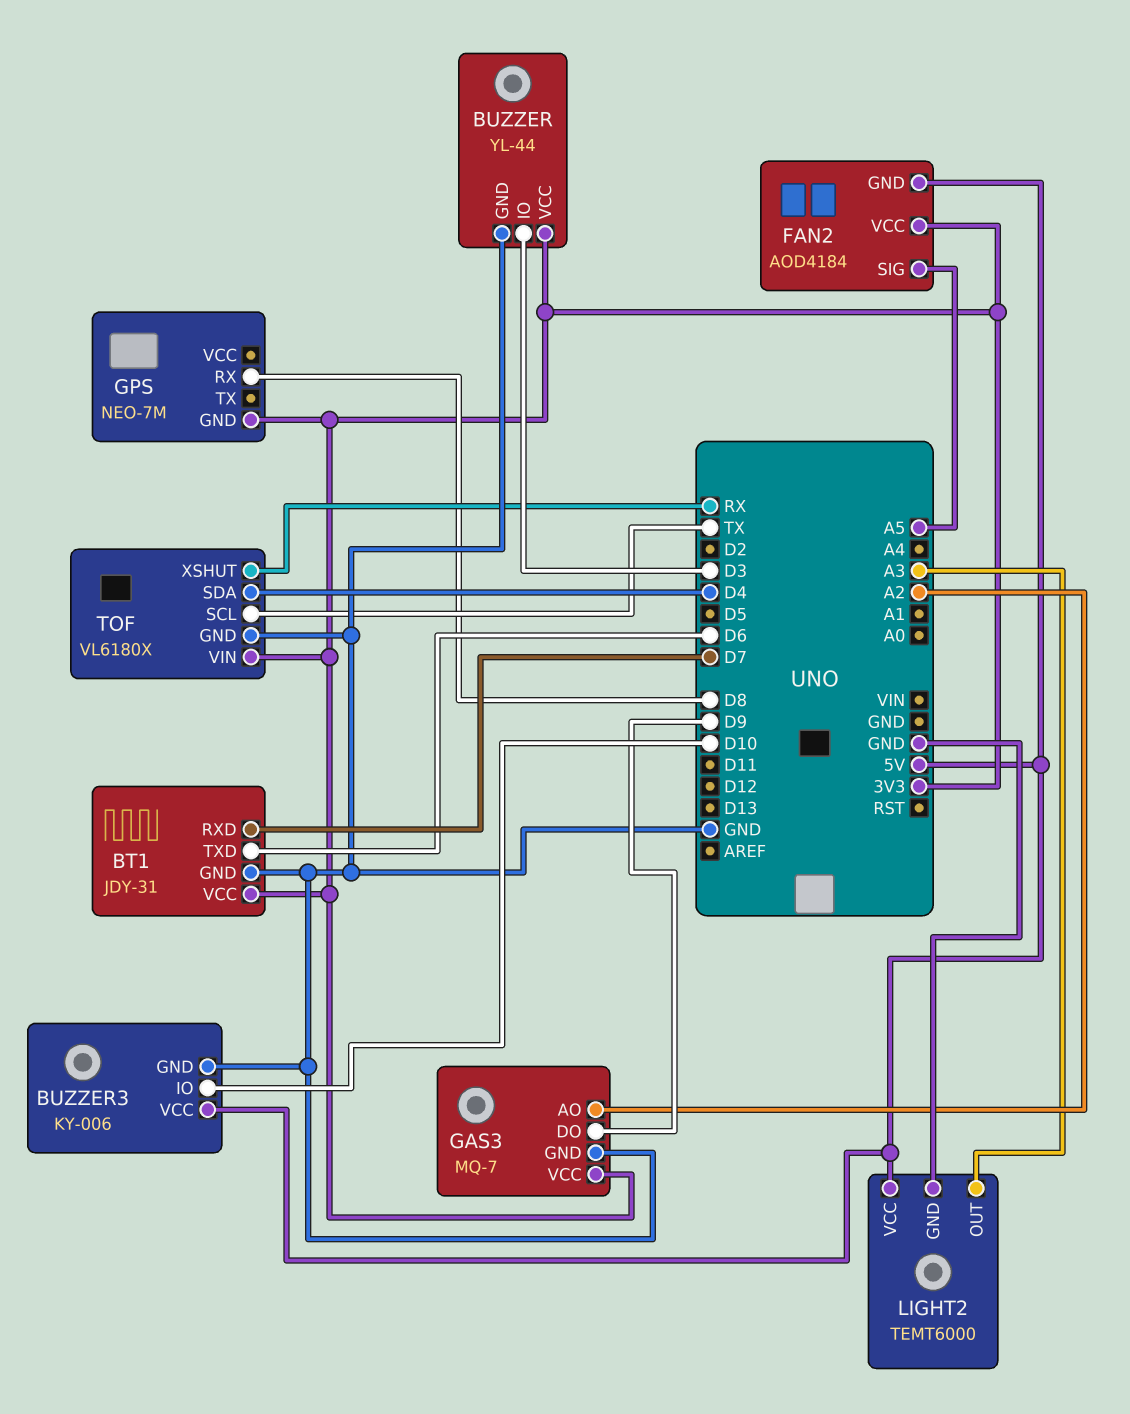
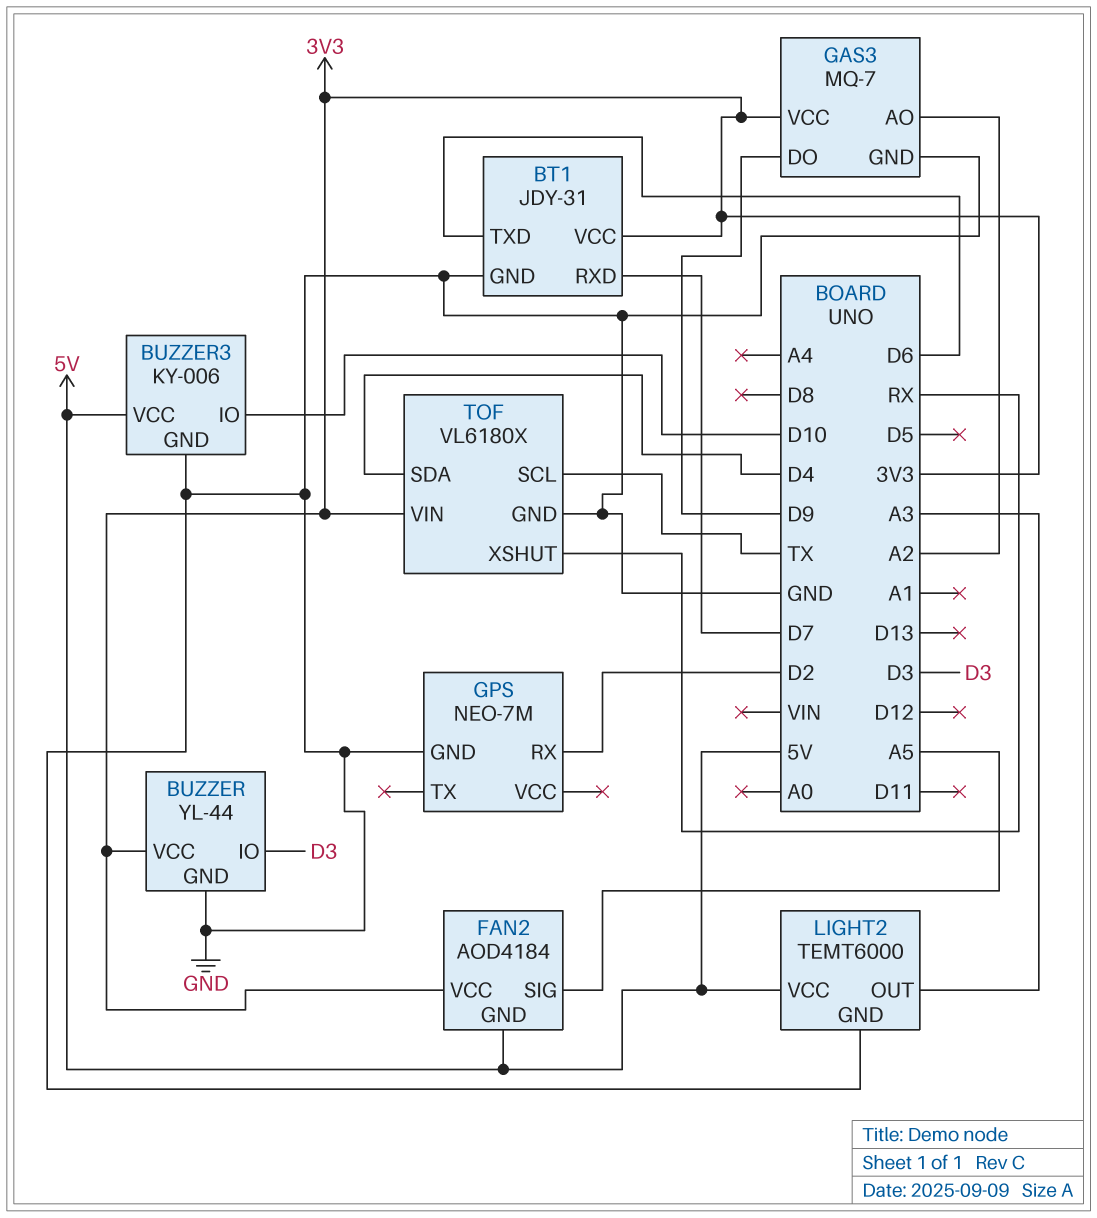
GPS pin GND: 3V3 -> GND
GPS pin RX: D8 -> D2

